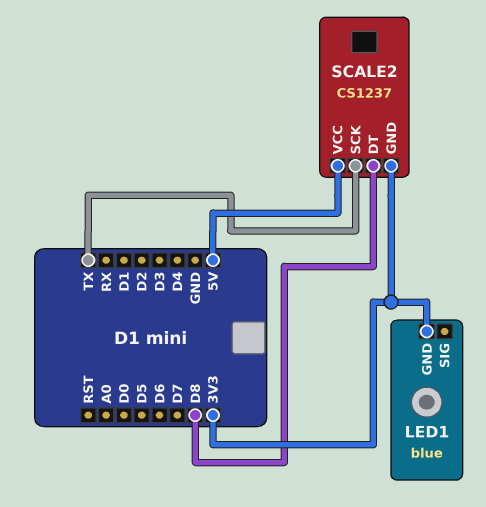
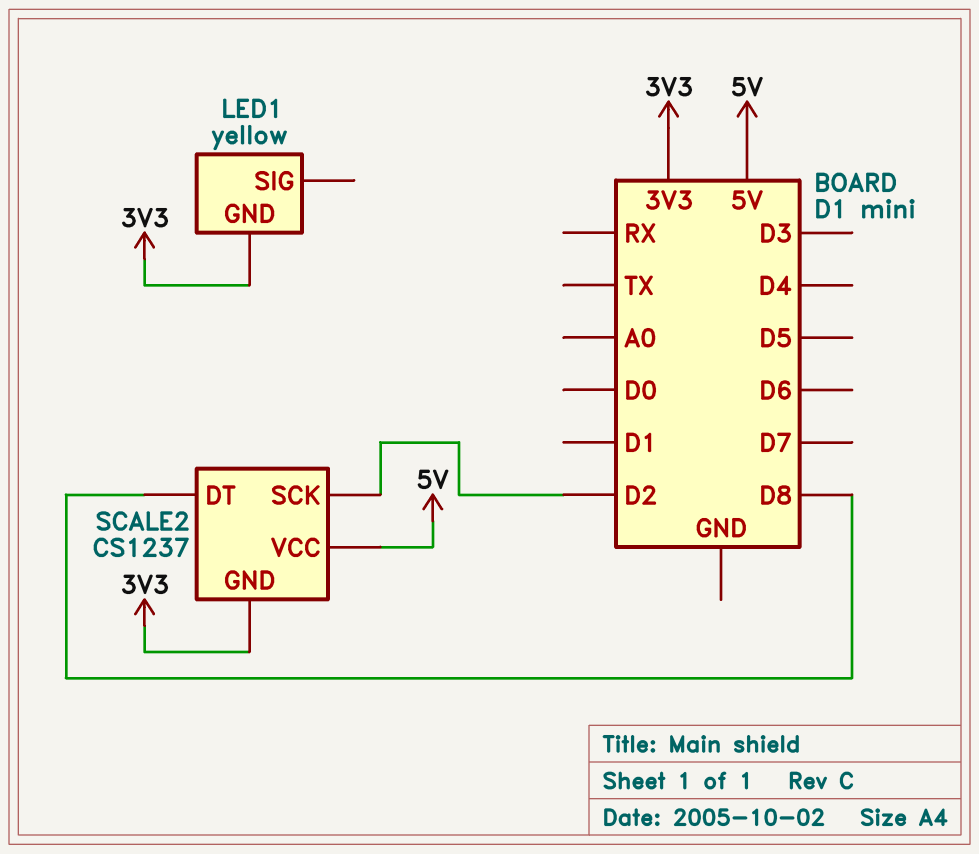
LED1: blue -> yellow
SCALE2 pin SCK: TX -> D2

